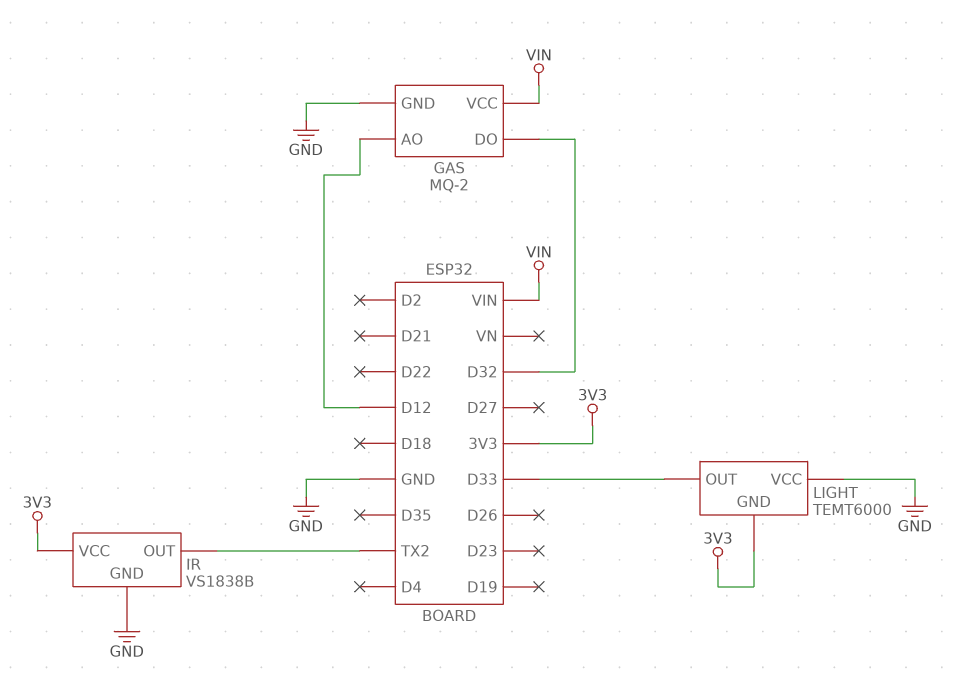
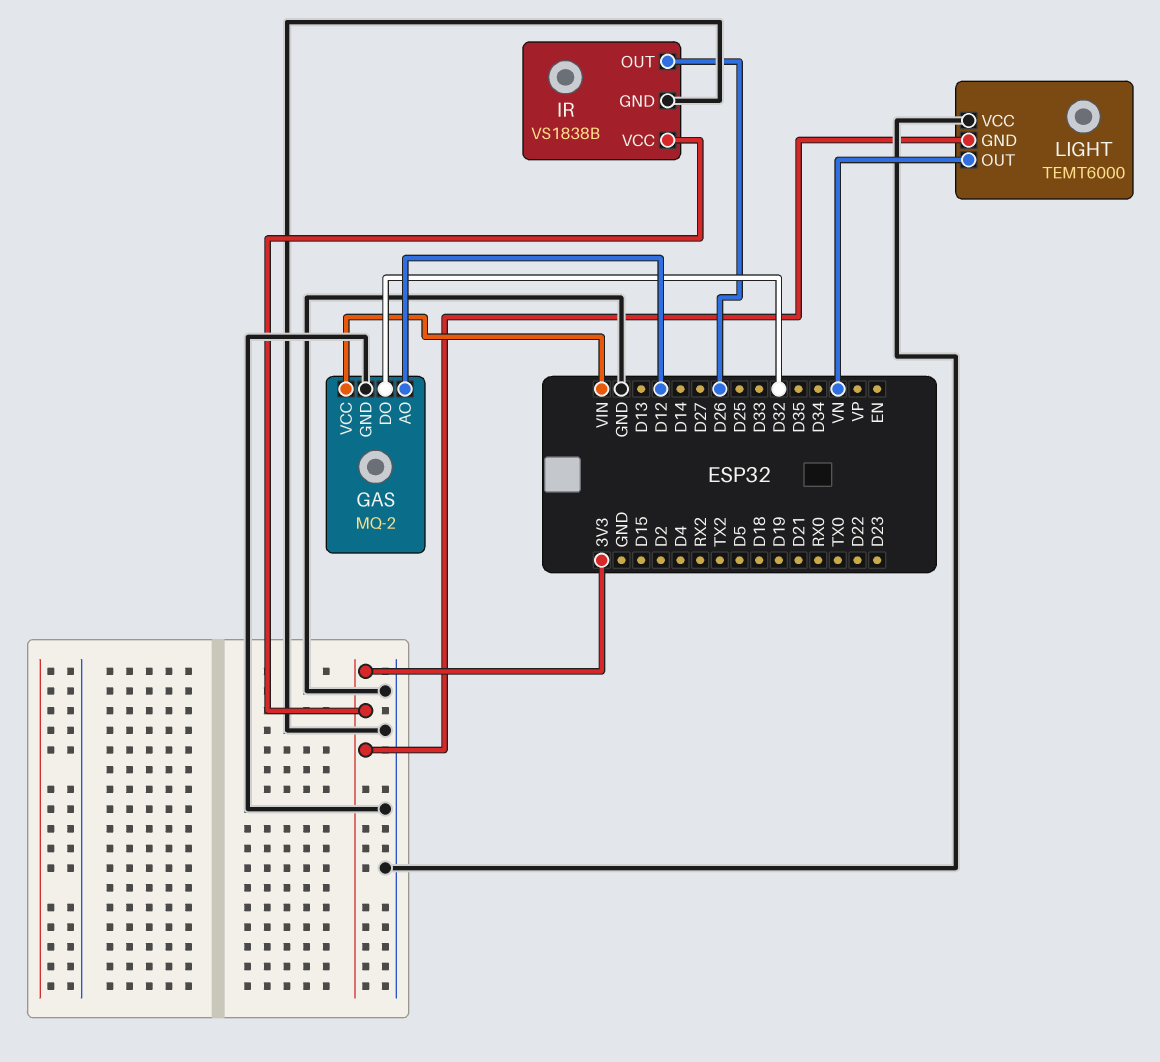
IR pin OUT: TX2 -> D26
LIGHT pin OUT: D33 -> VN

